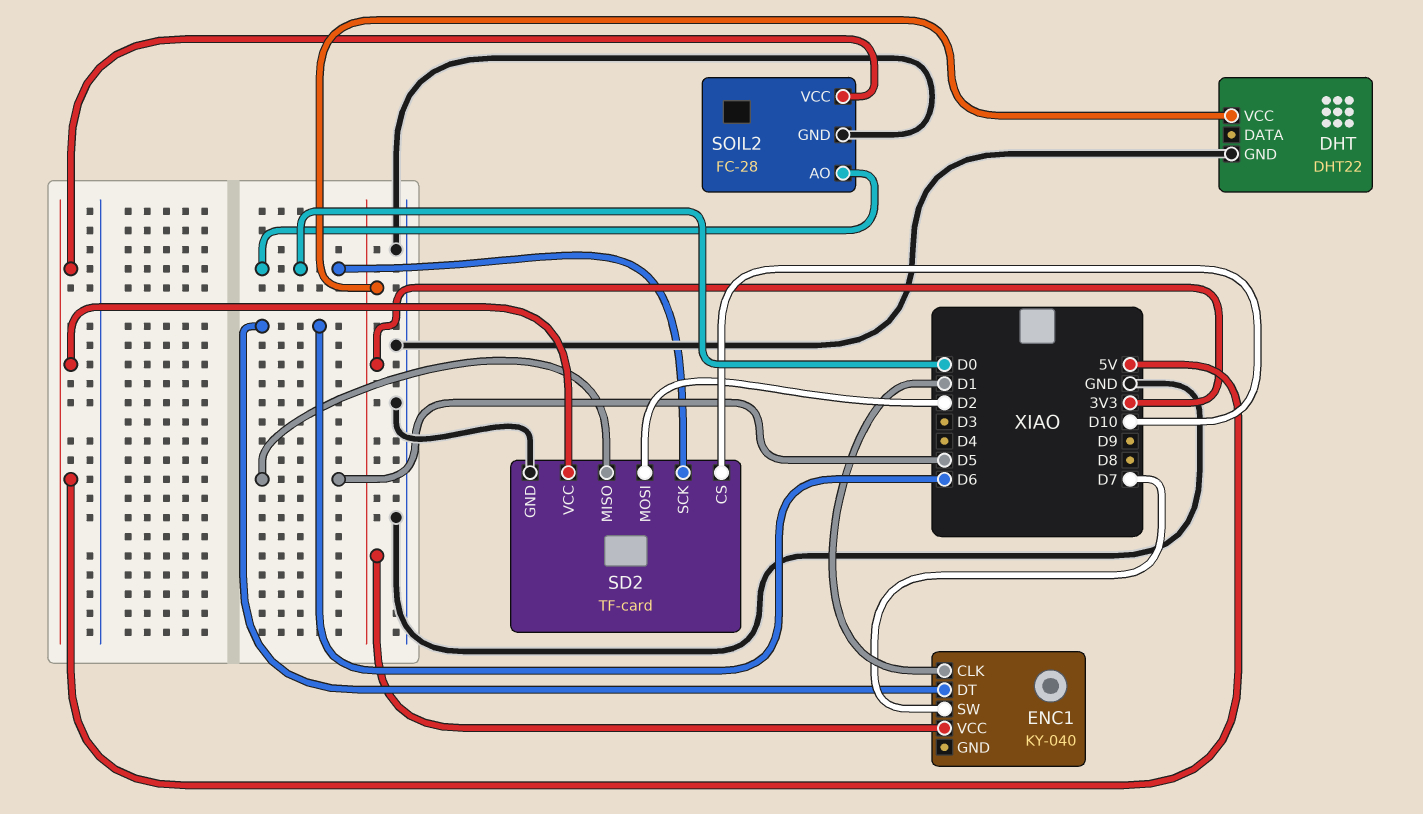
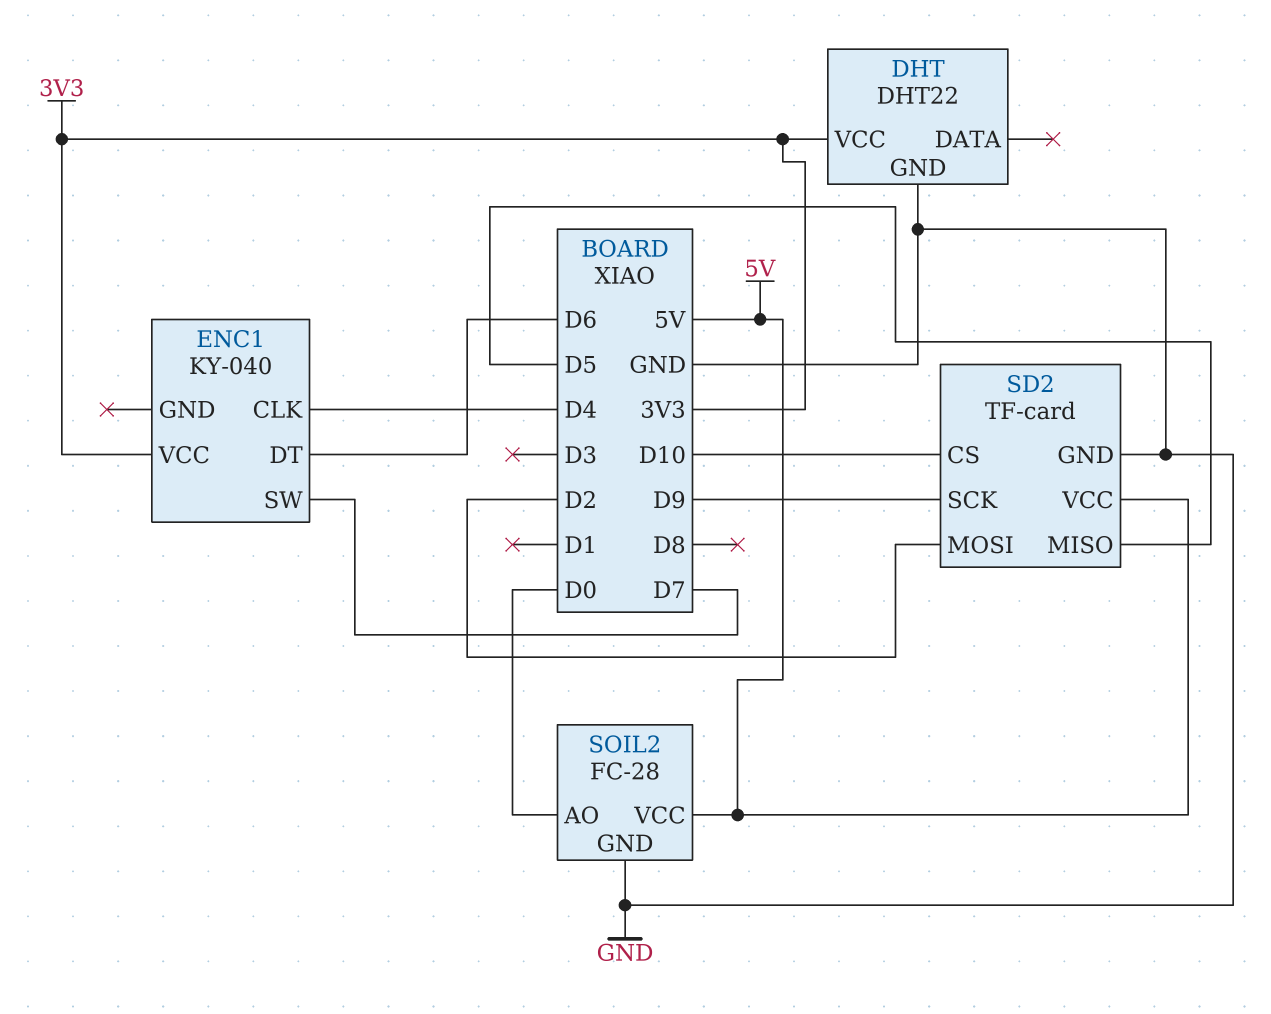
ENC1 pin CLK: D1 -> D4
SD2 pin SCK: D0 -> D9

